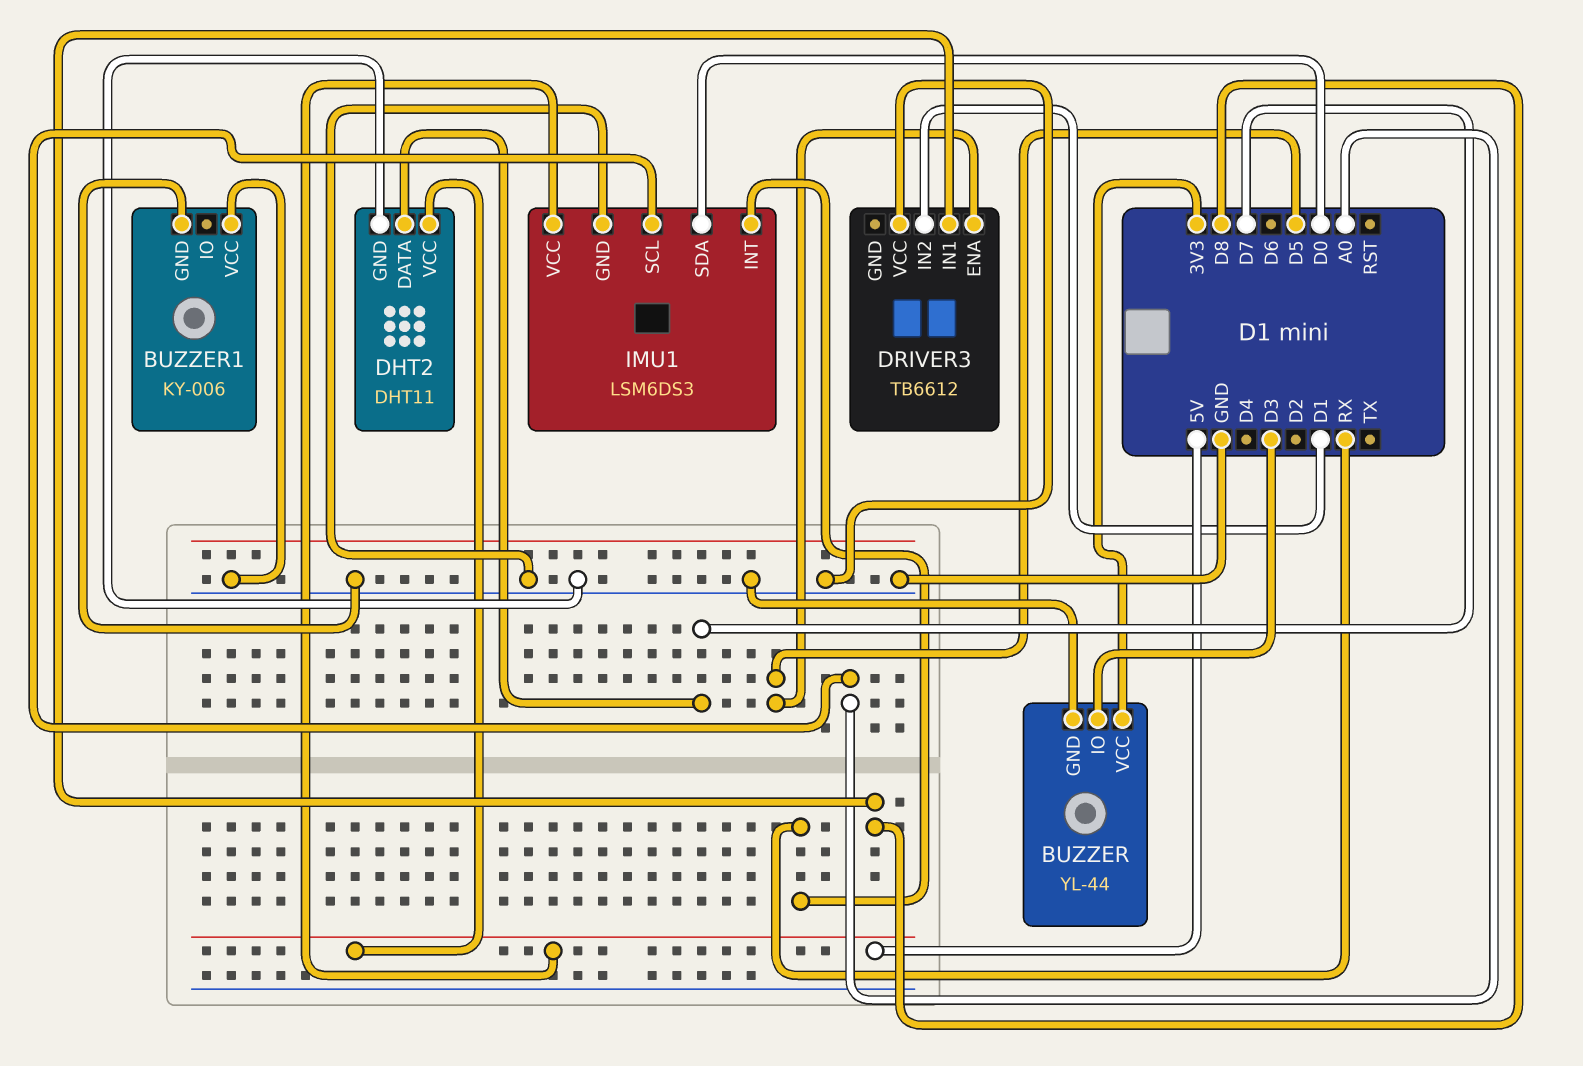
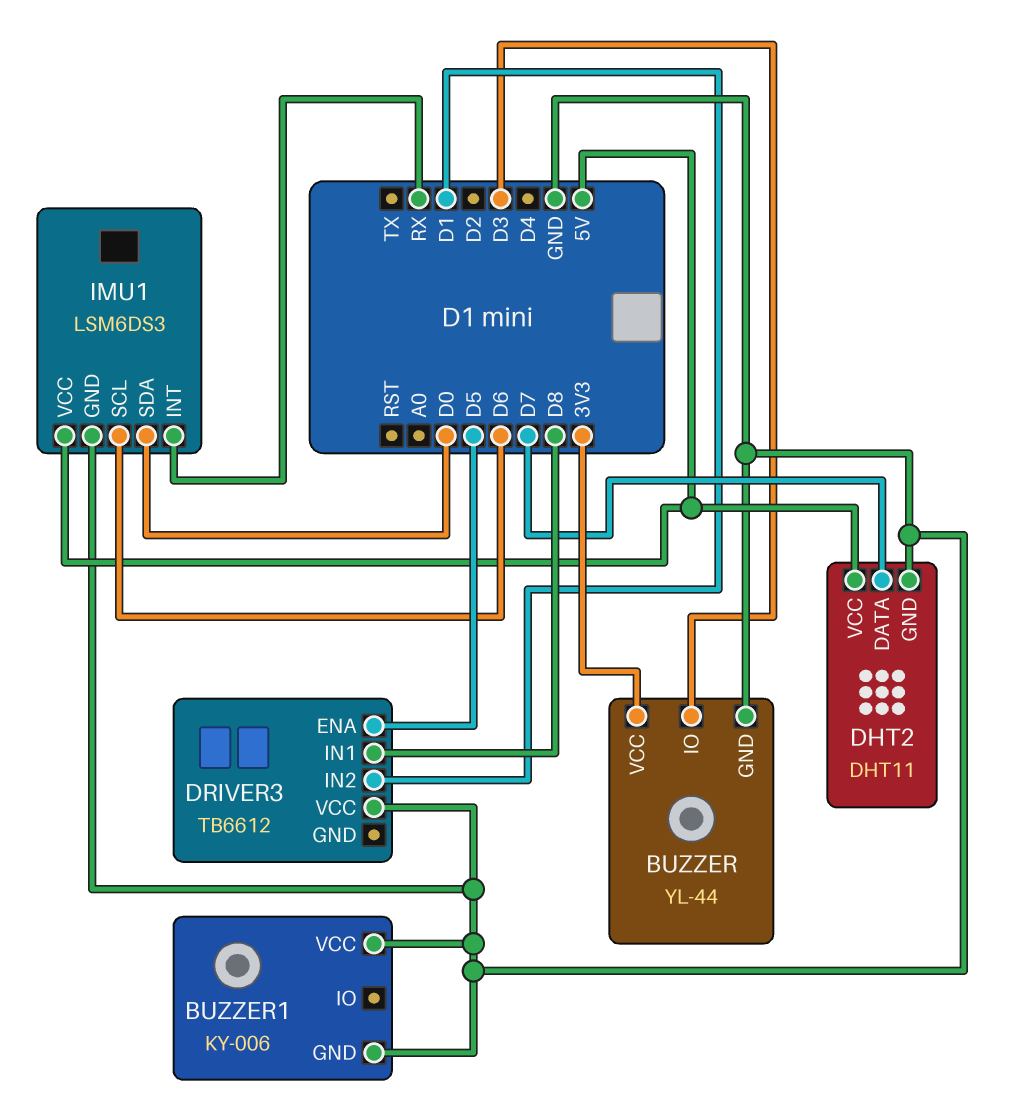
IMU1 pin SCL: A0 -> D6

